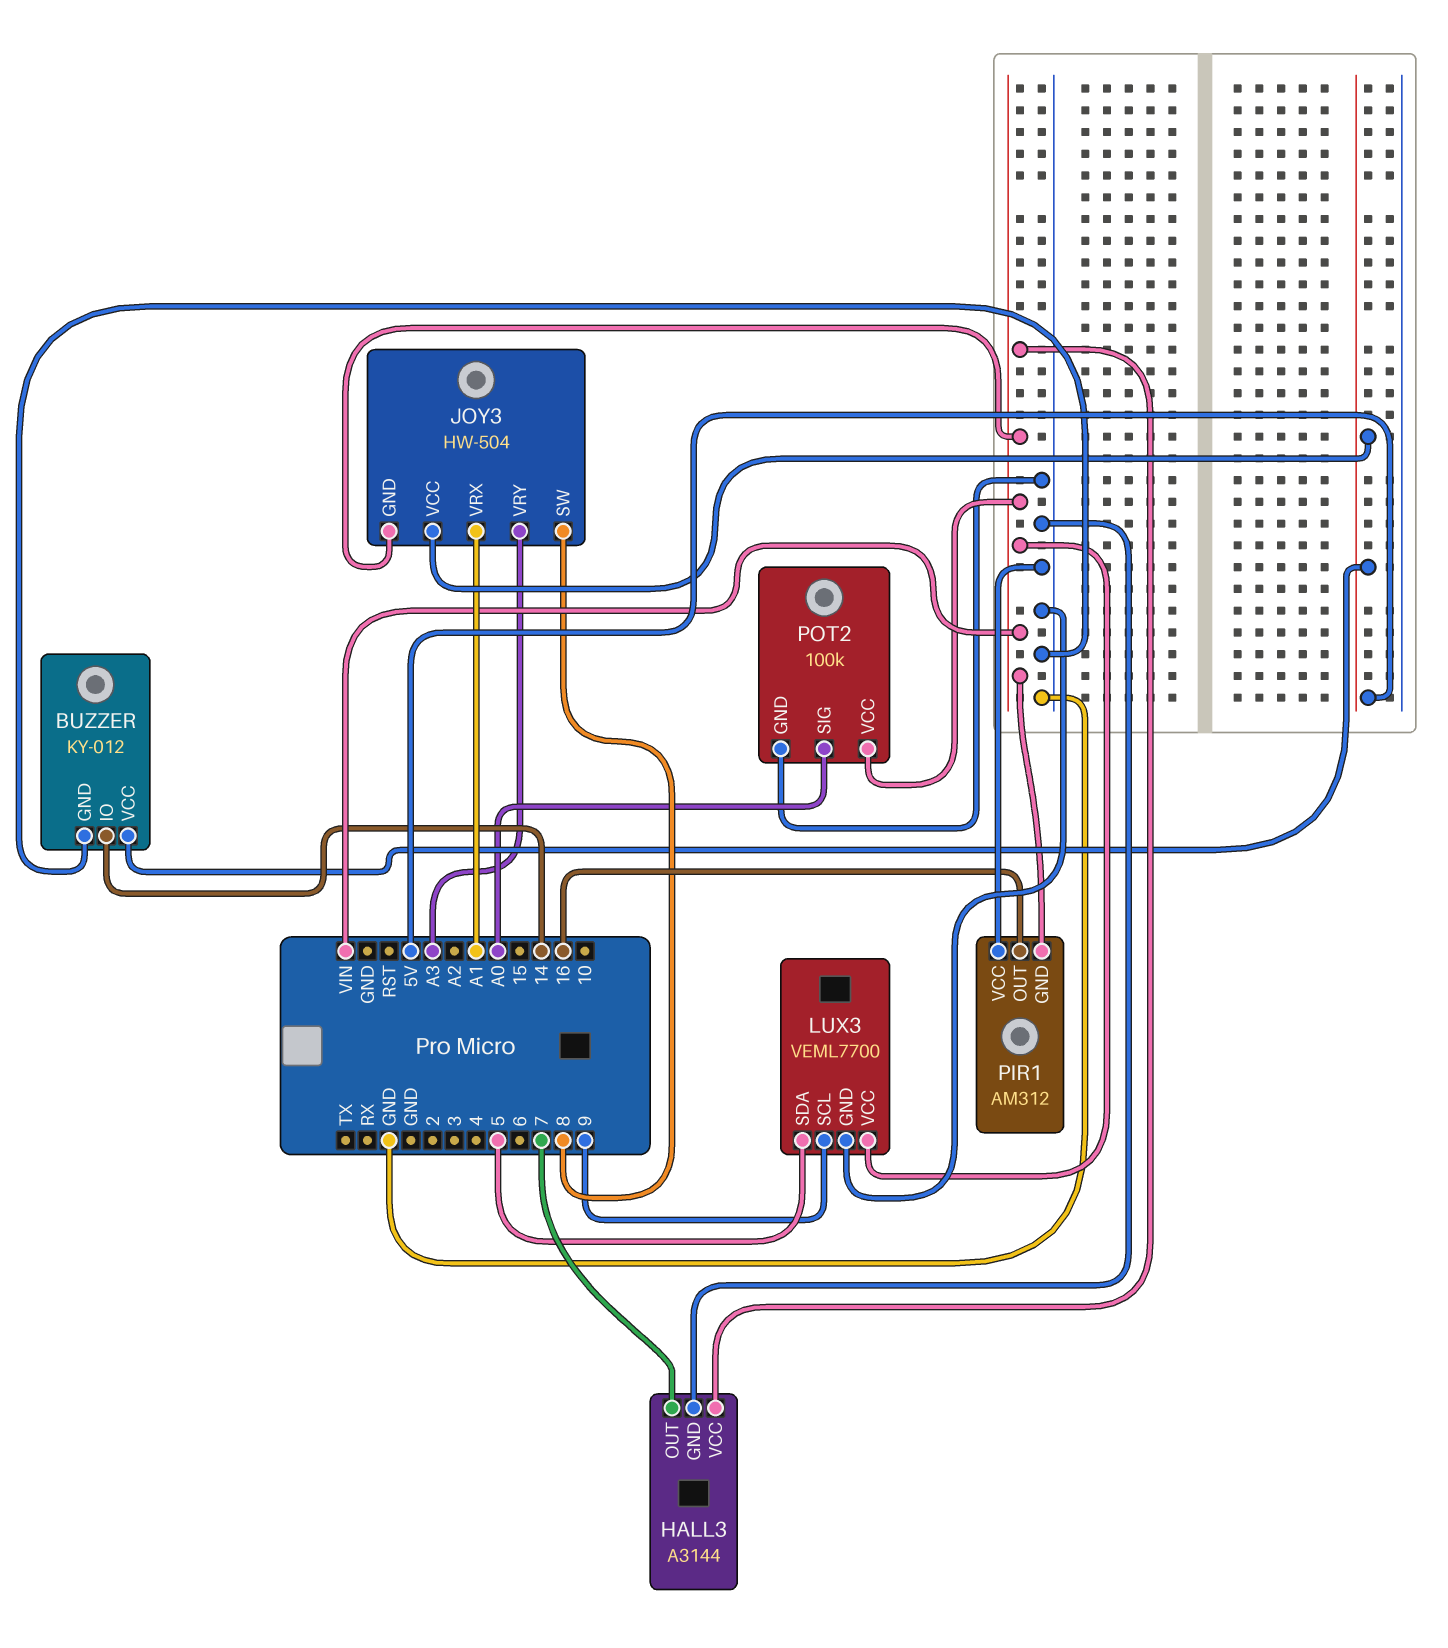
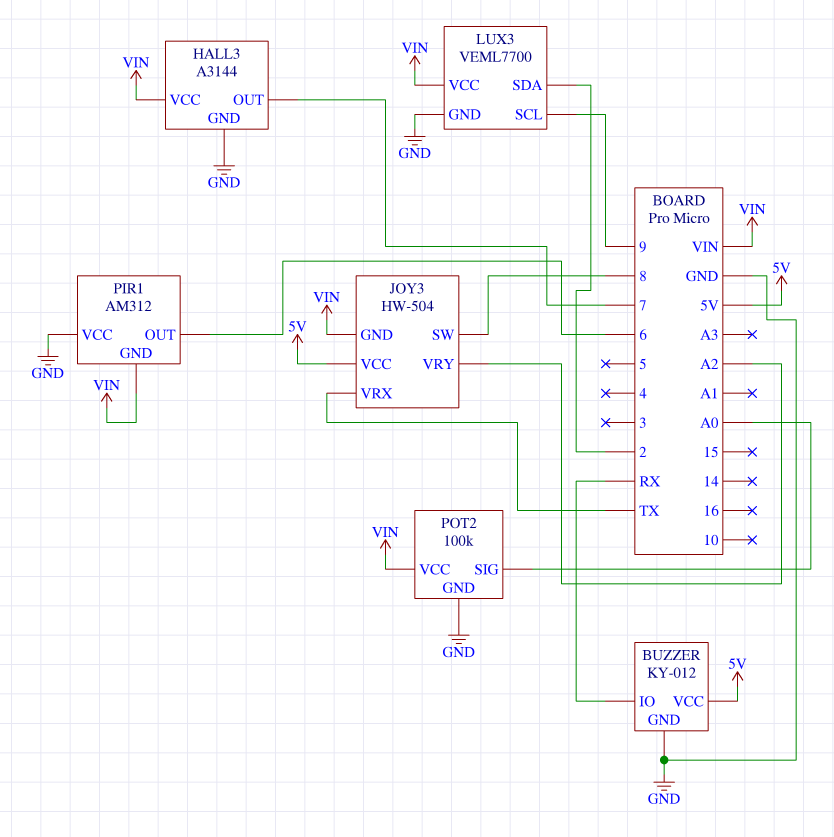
BUZZER pin IO: 14 -> RX
JOY3 pin VRX: A1 -> TX
JOY3 pin VRY: A3 -> A2
LUX3 pin SDA: 5 -> 2
PIR1 pin OUT: 16 -> 6

